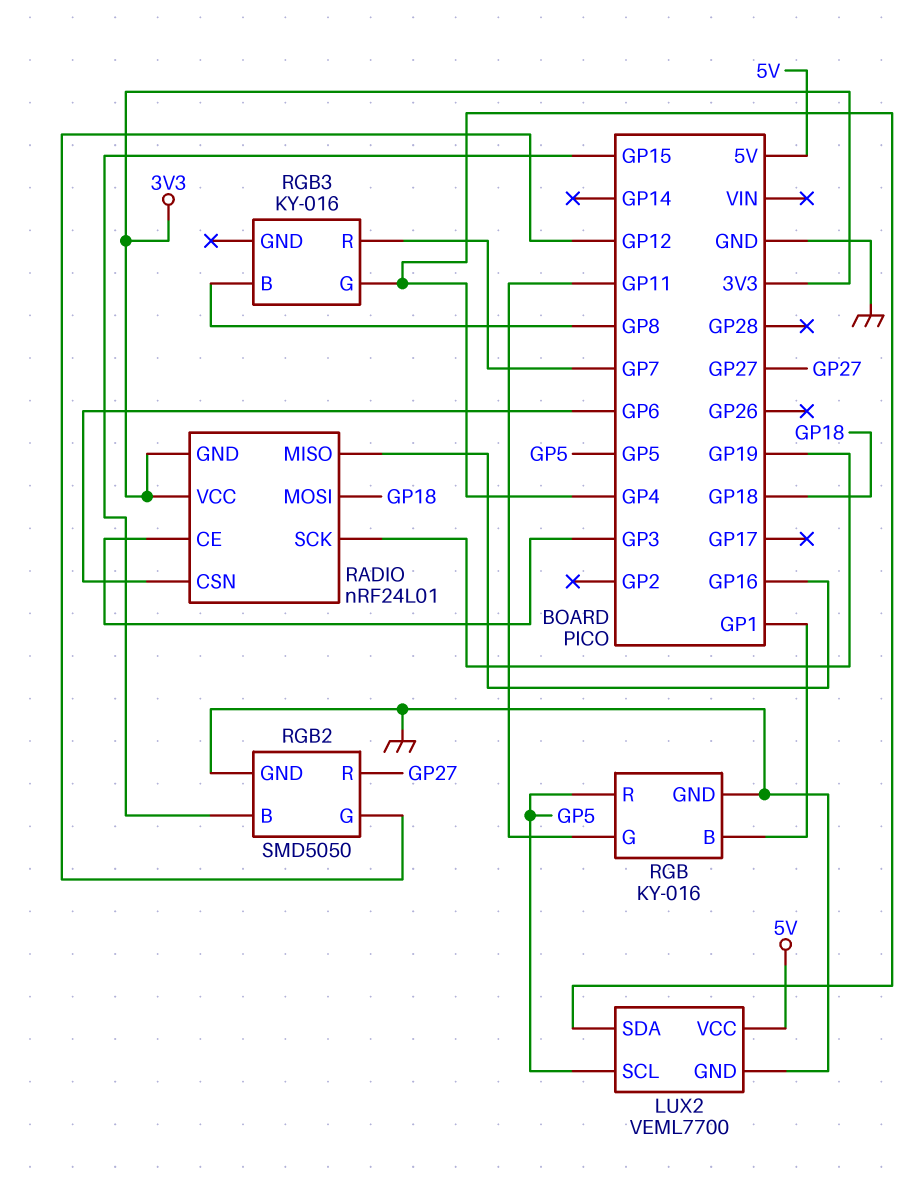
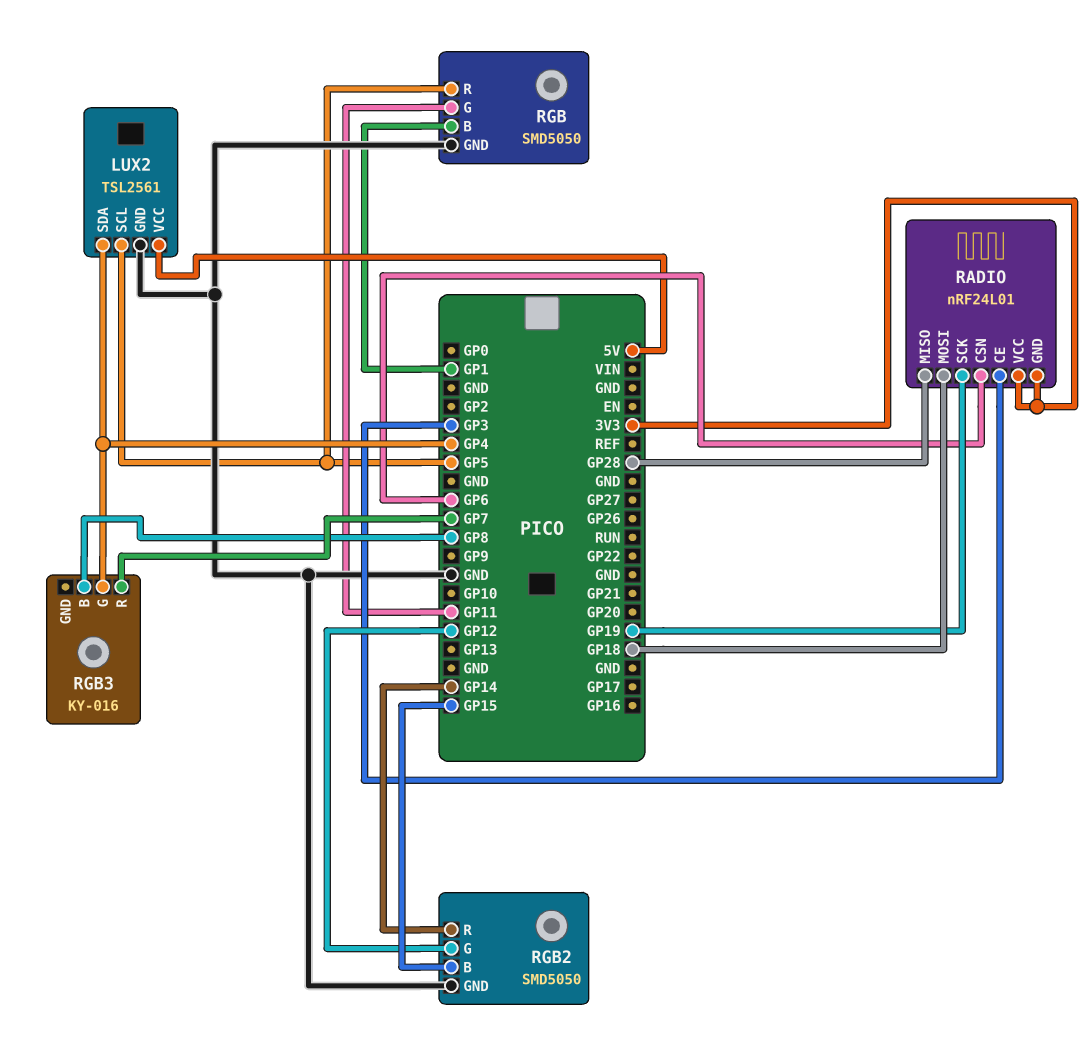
LUX2: VEML7700 -> TSL2561
RADIO pin MISO: GP16 -> GP28
RGB: KY-016 -> SMD5050
RGB2 pin R: GP27 -> GP14

